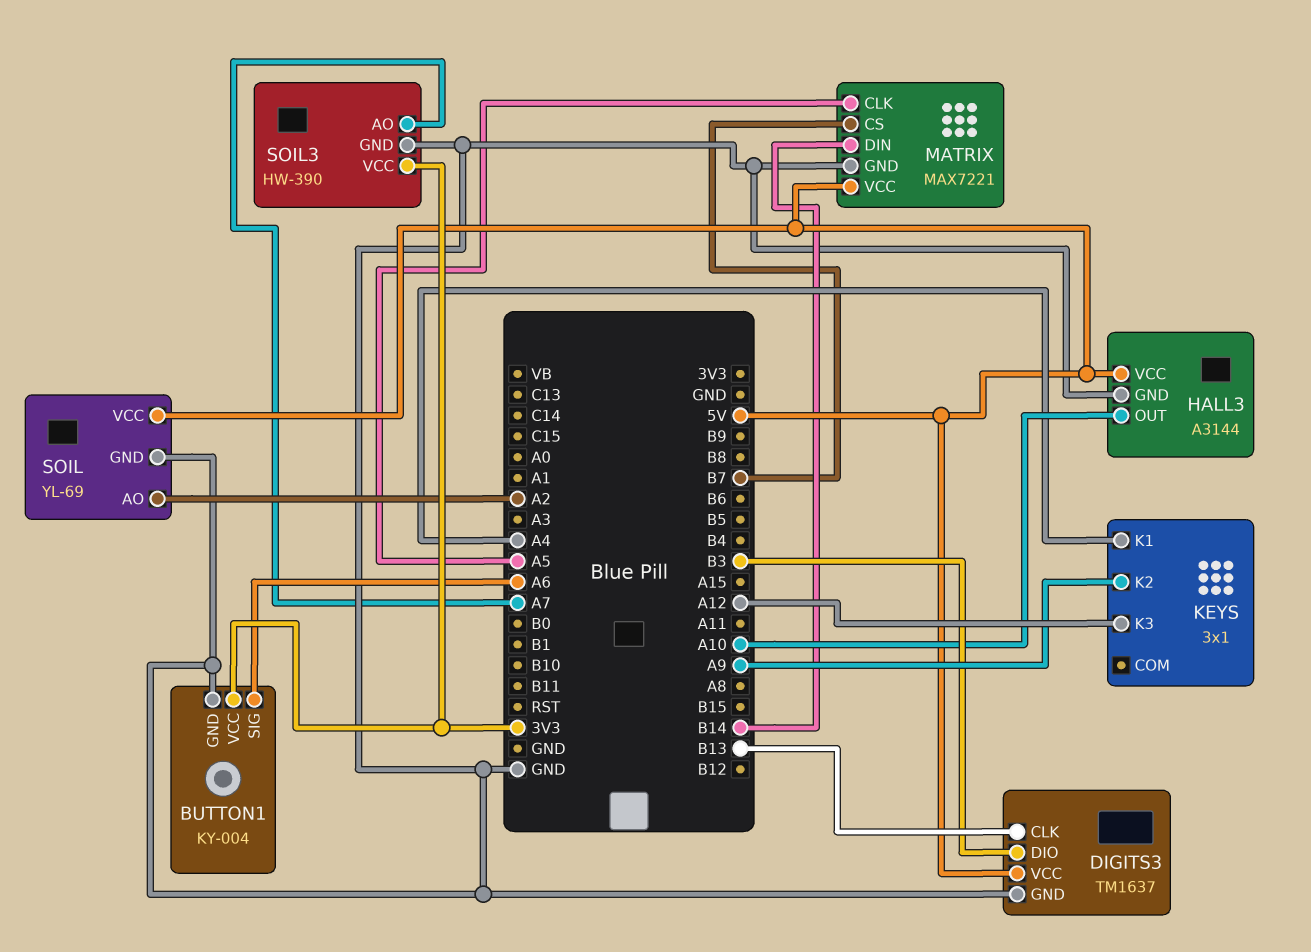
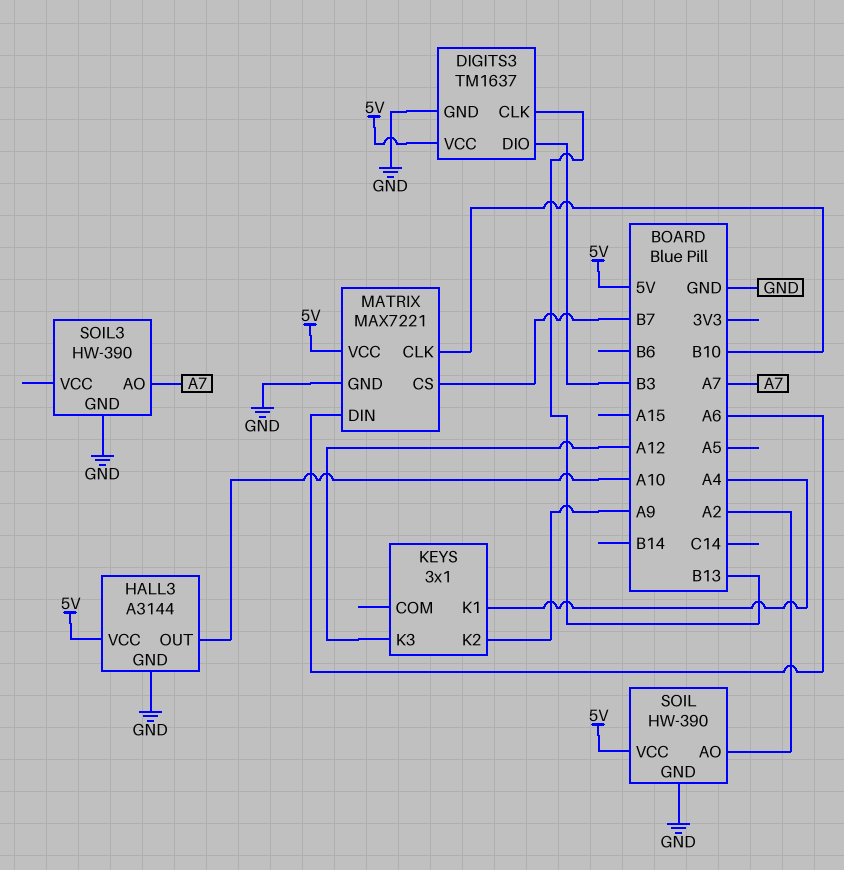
BUTTON1: KY-004 -> none
BUTTON1 pin GND: GND -> none
BUTTON1 pin SIG: A6 -> none
BUTTON1 pin VCC: 3V3 -> none
MATRIX pin CLK: A5 -> B10
MATRIX pin DIN: B14 -> A6
SOIL: YL-69 -> HW-390
SOIL3 pin VCC: 3V3 -> none

